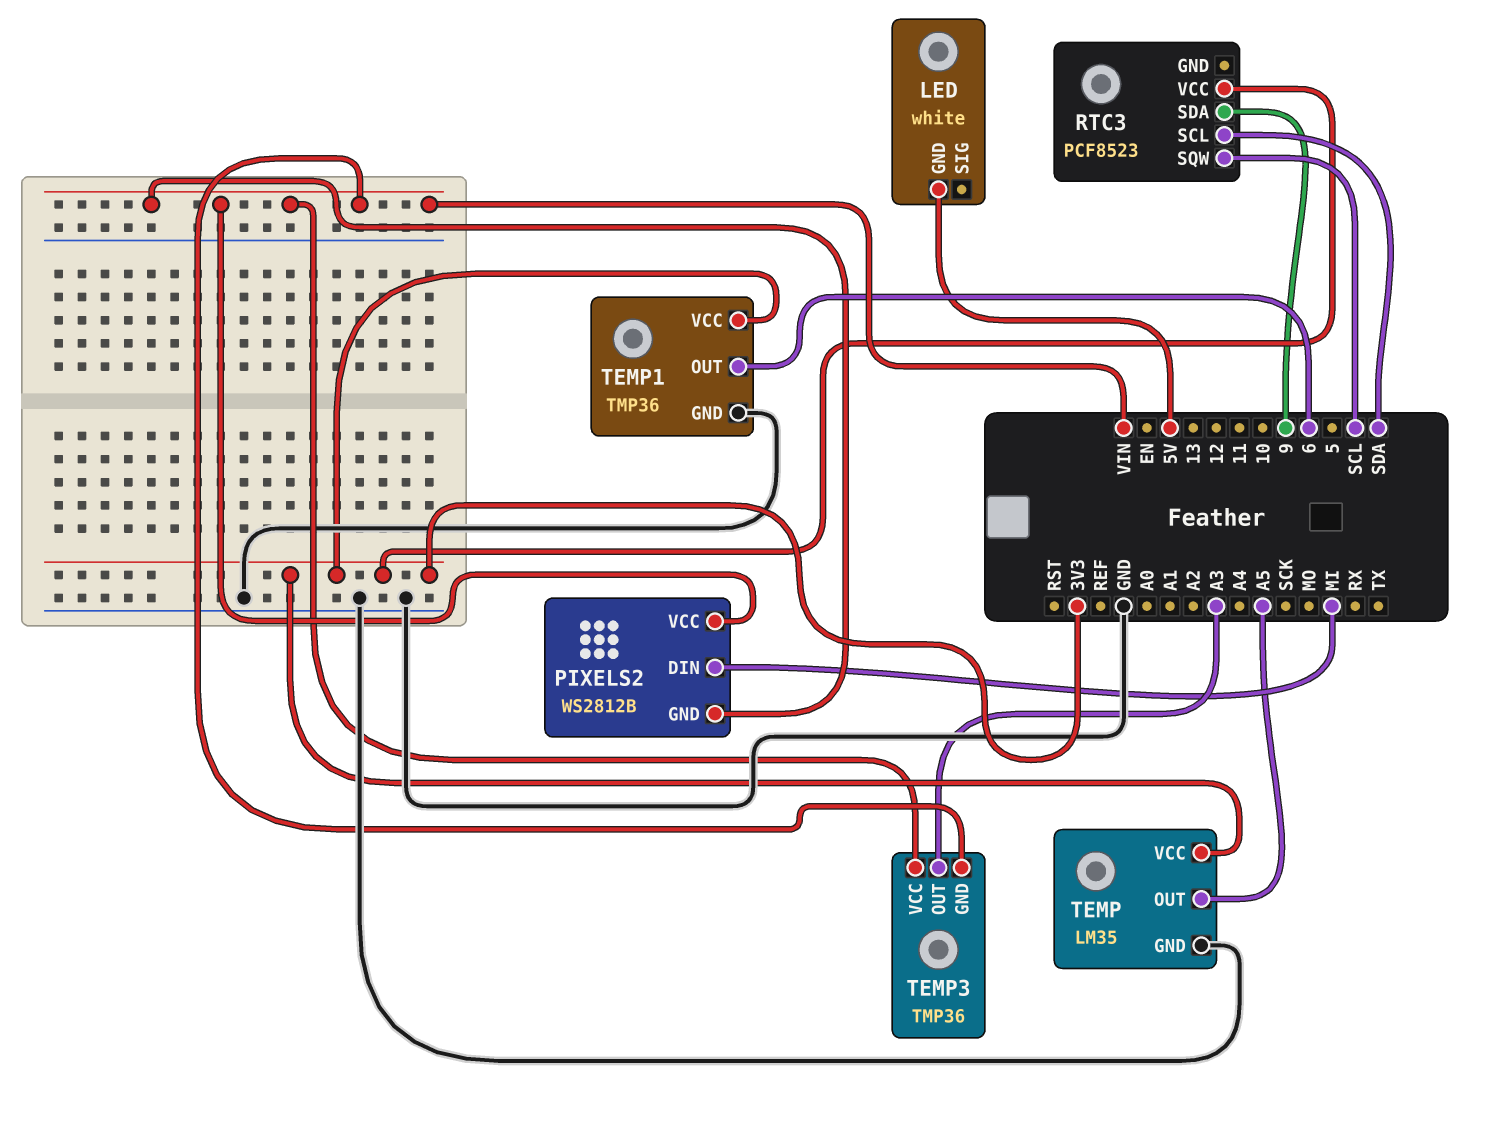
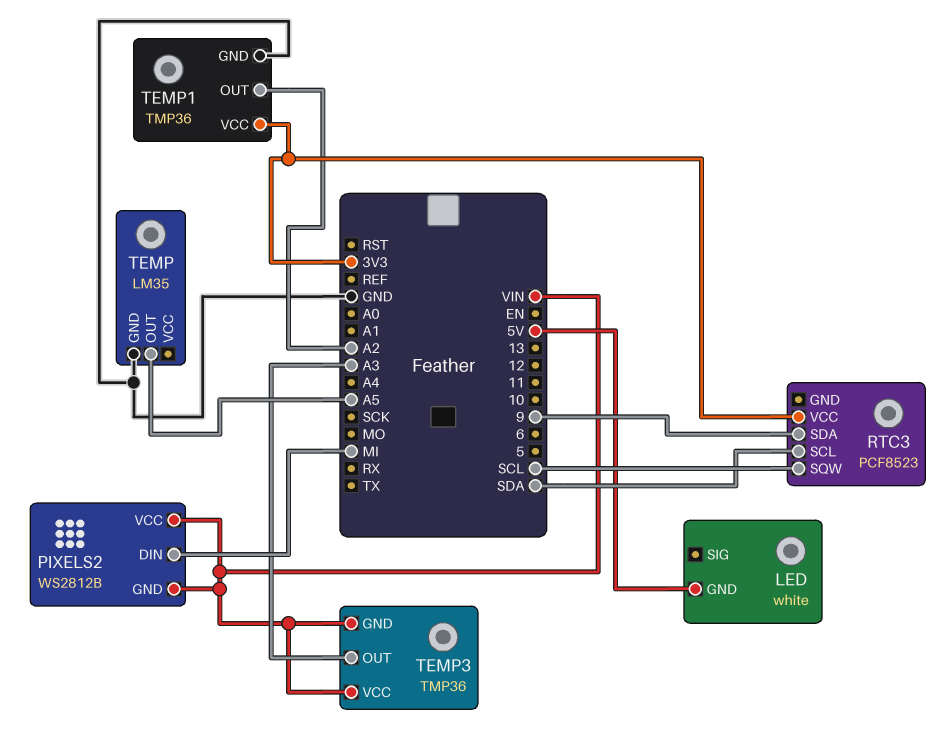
TEMP pin VCC: 3V3 -> none
TEMP1 pin OUT: 6 -> A2

